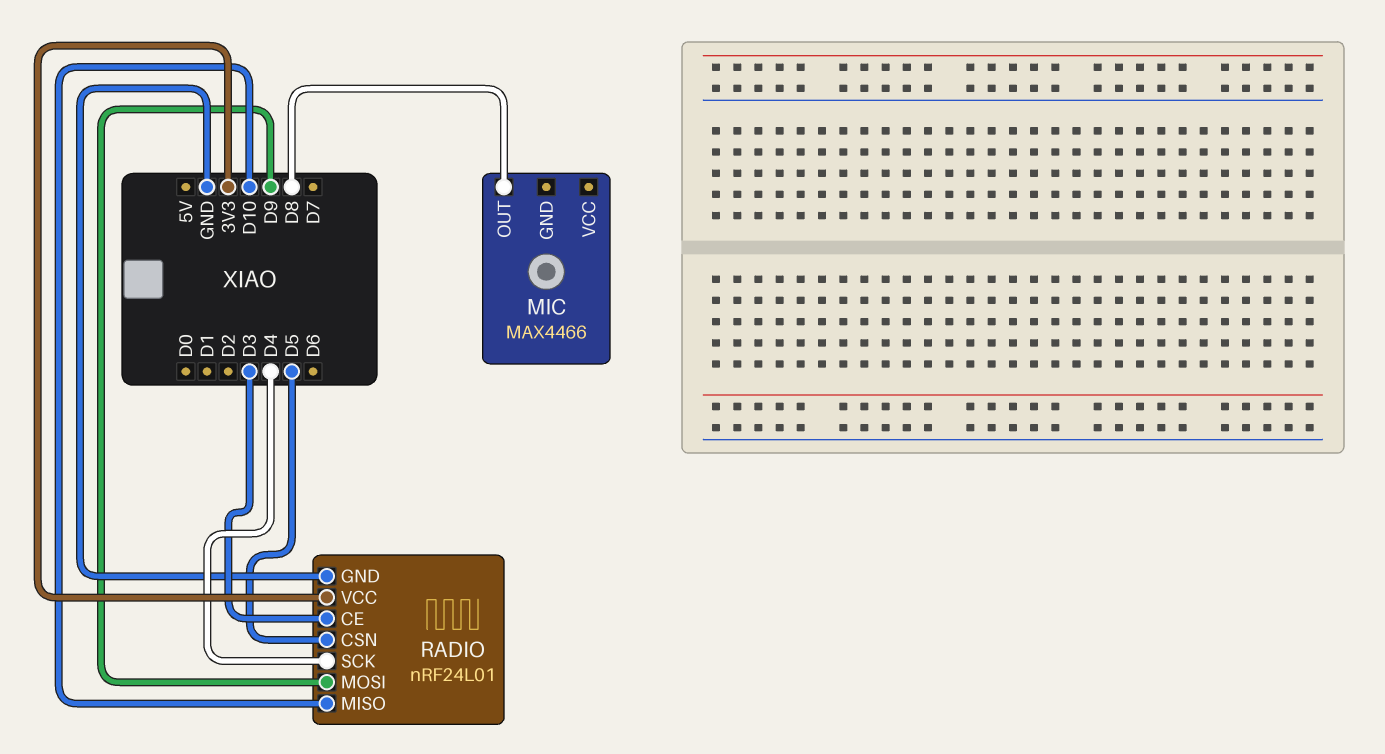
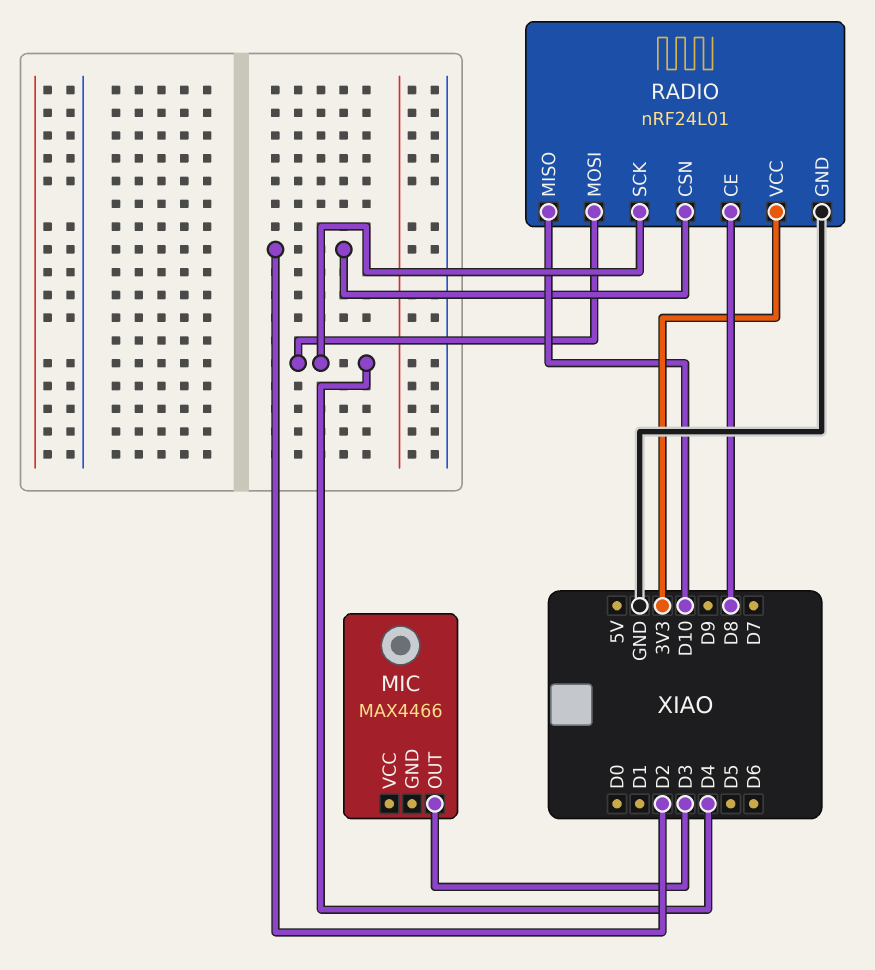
MIC pin OUT: D8 -> D3
RADIO pin CE: D3 -> D8
RADIO pin CSN: D5 -> D2
RADIO pin MOSI: D9 -> D4

